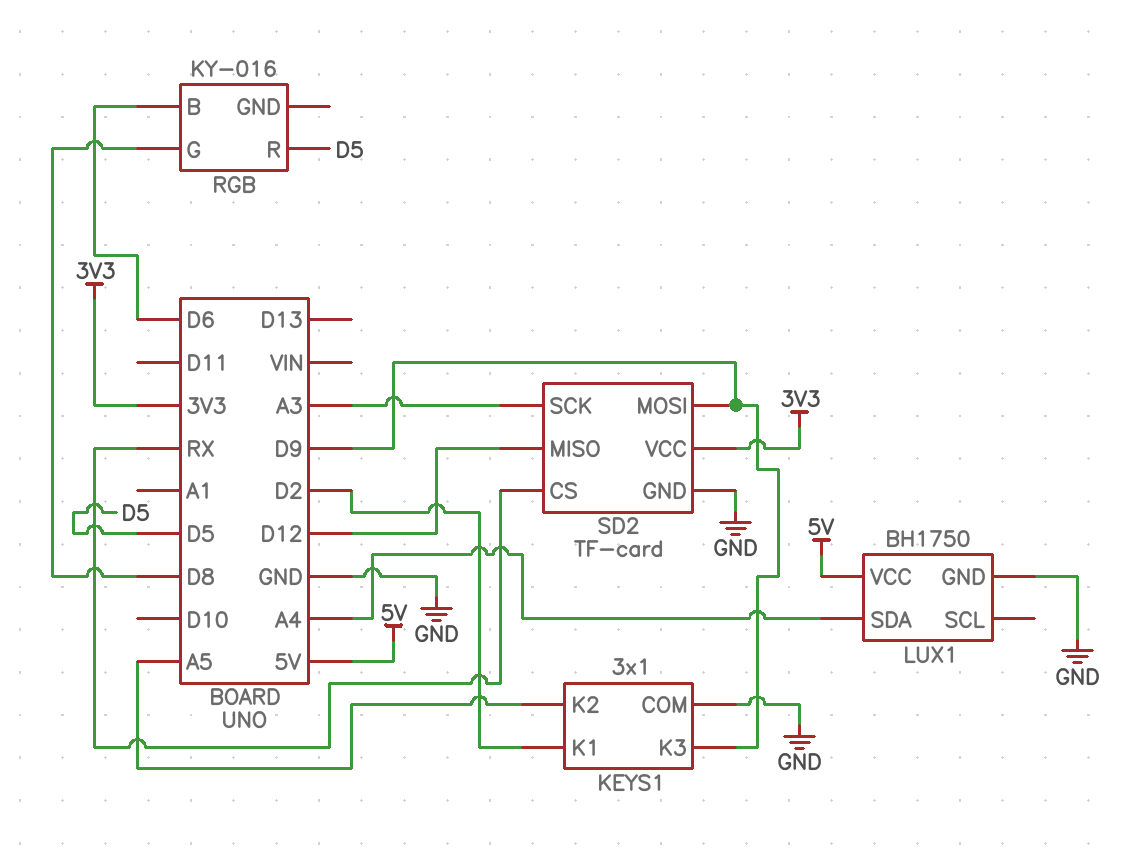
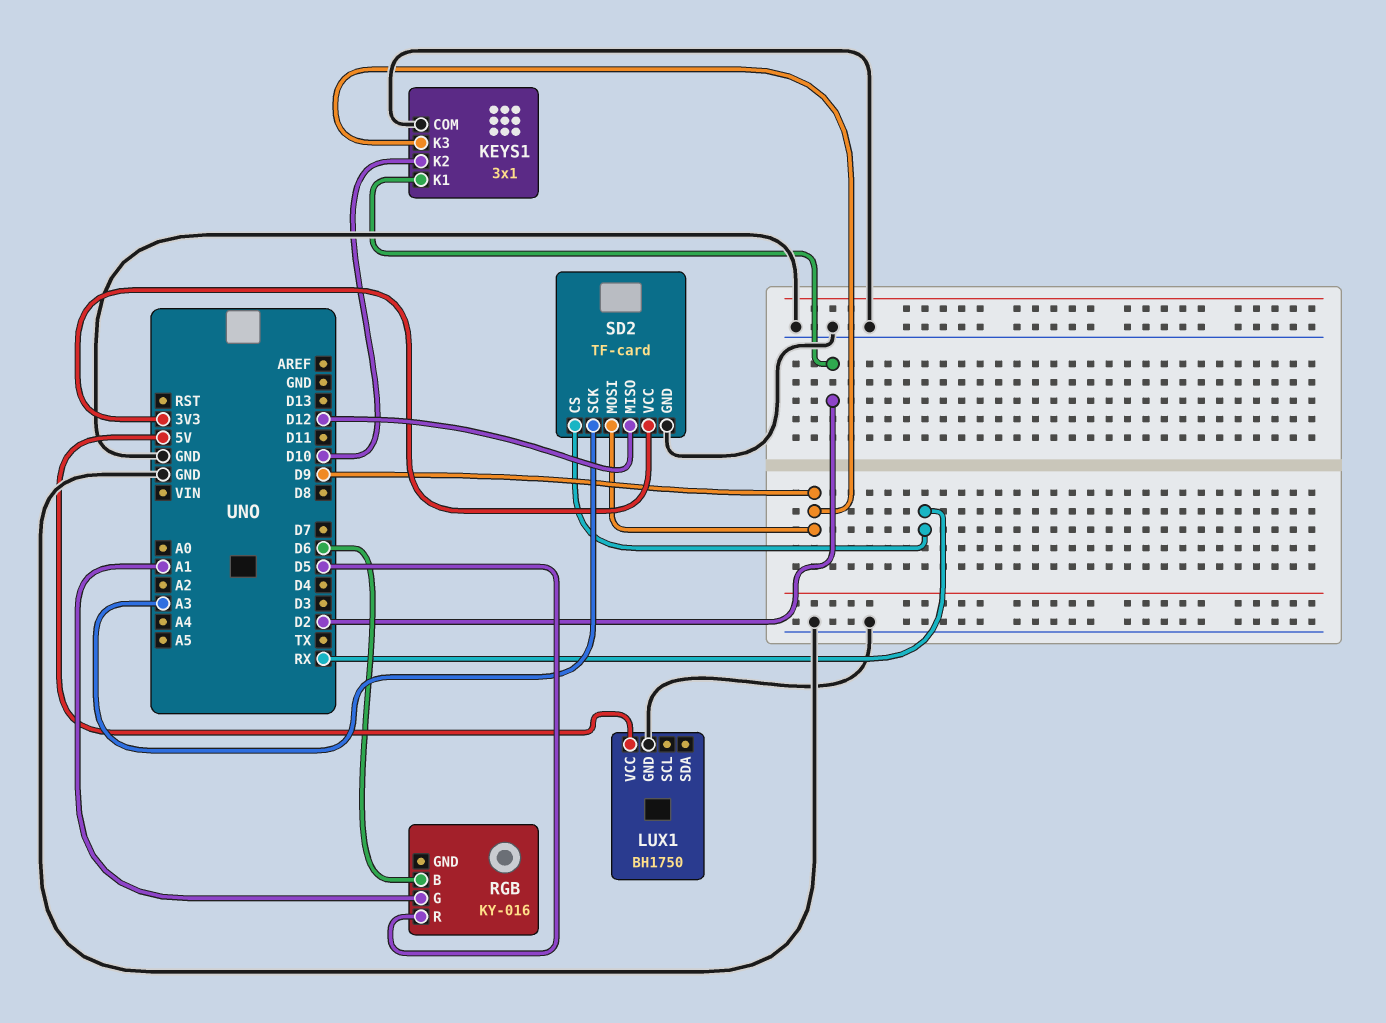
KEYS1 pin K2: A5 -> D10
LUX1 pin SDA: A4 -> none
RGB pin G: D8 -> A1

